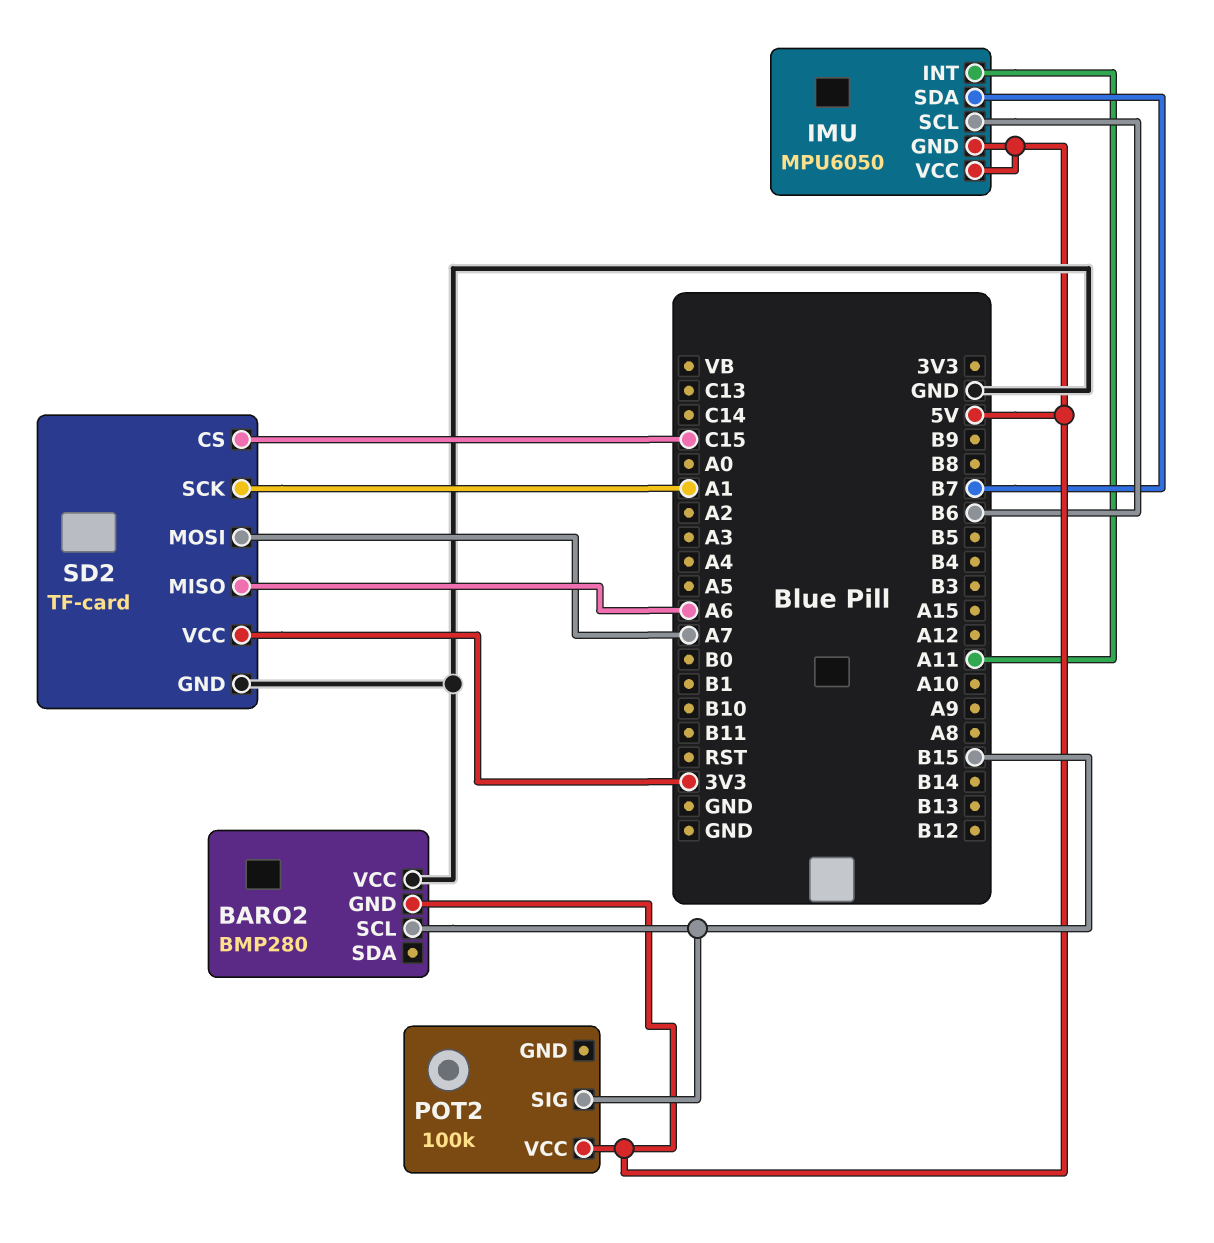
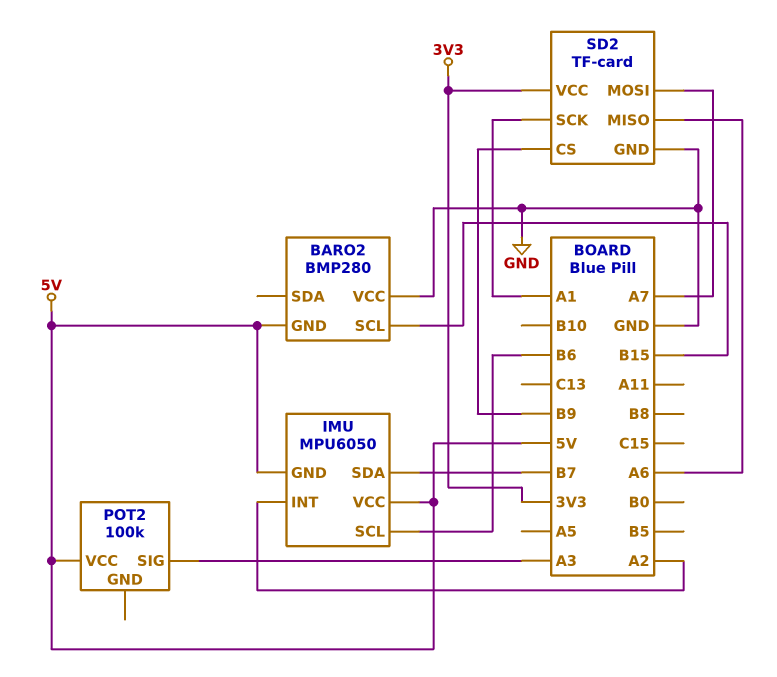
IMU pin INT: A11 -> A2
POT2 pin SIG: B15 -> A3
SD2 pin CS: C15 -> B9

